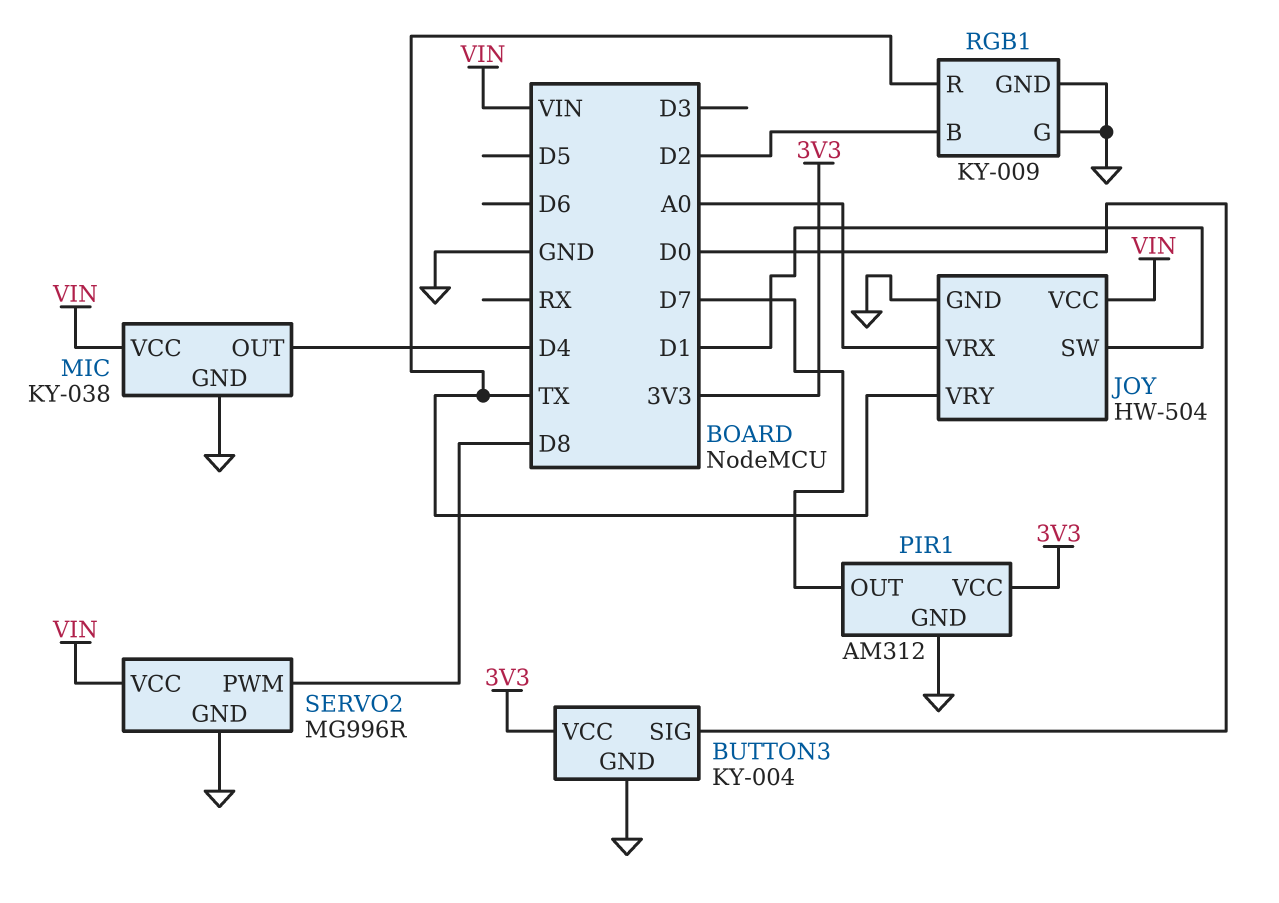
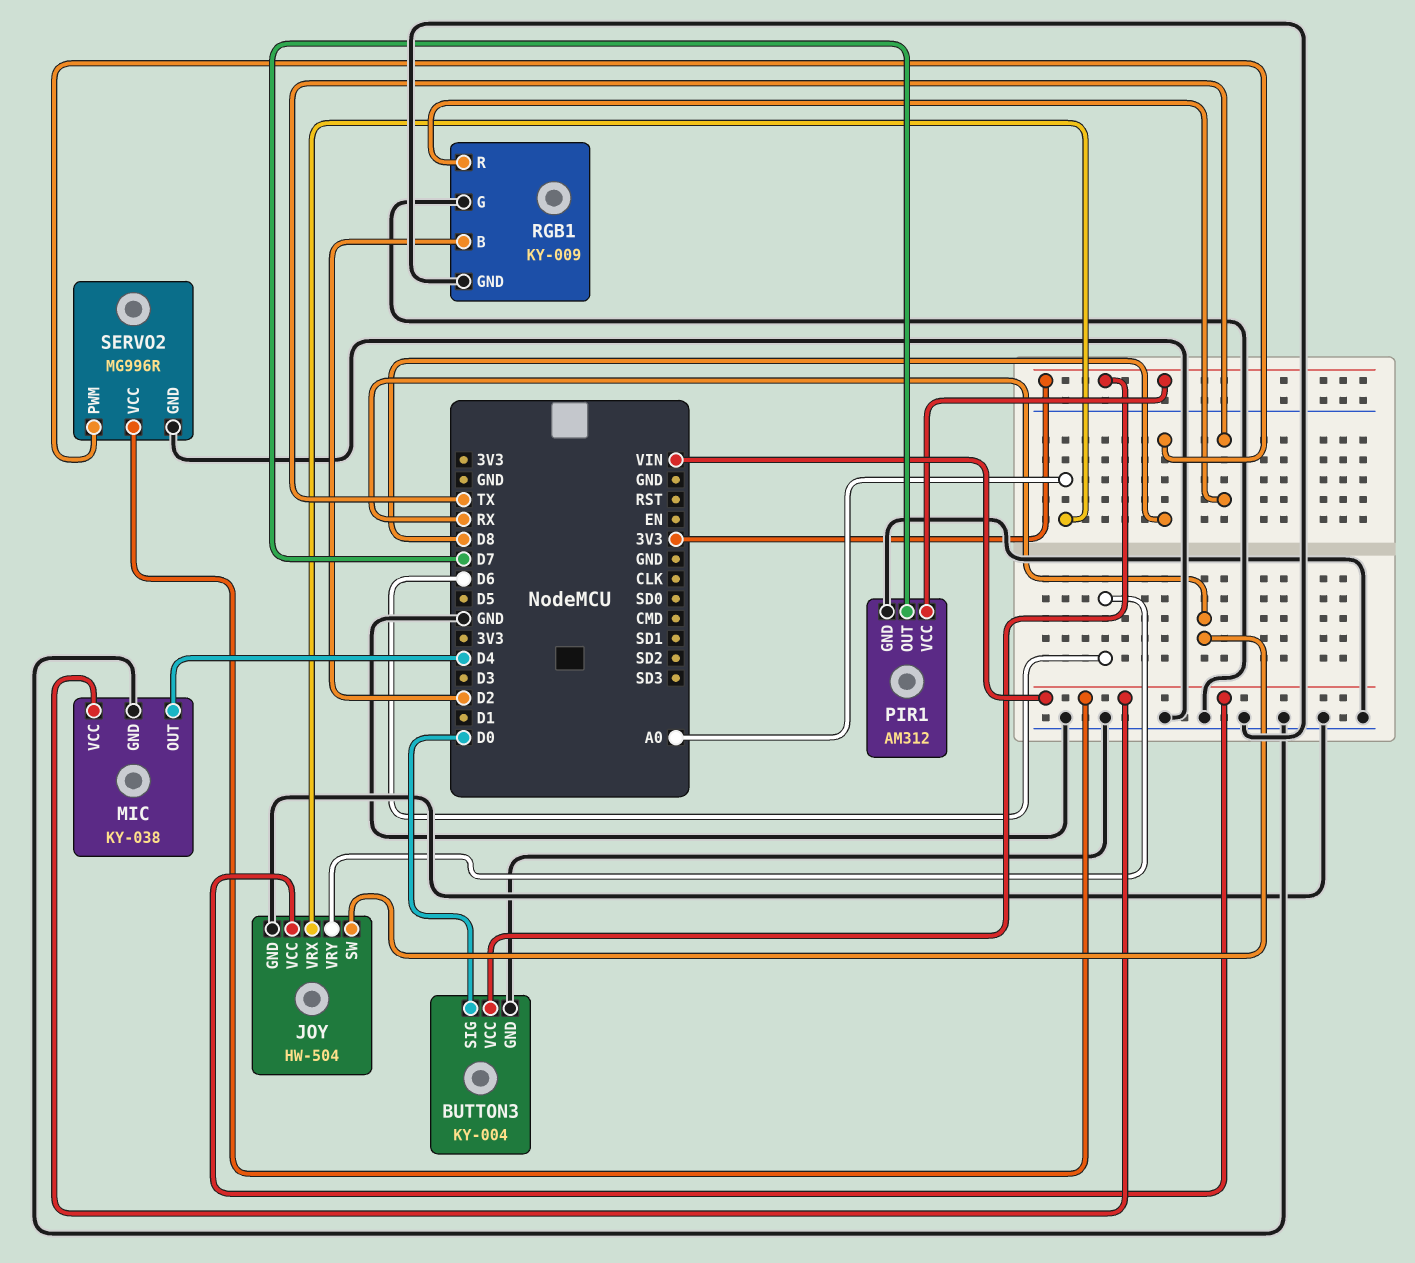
JOY pin SW: D1 -> RX
JOY pin VRY: TX -> D6

